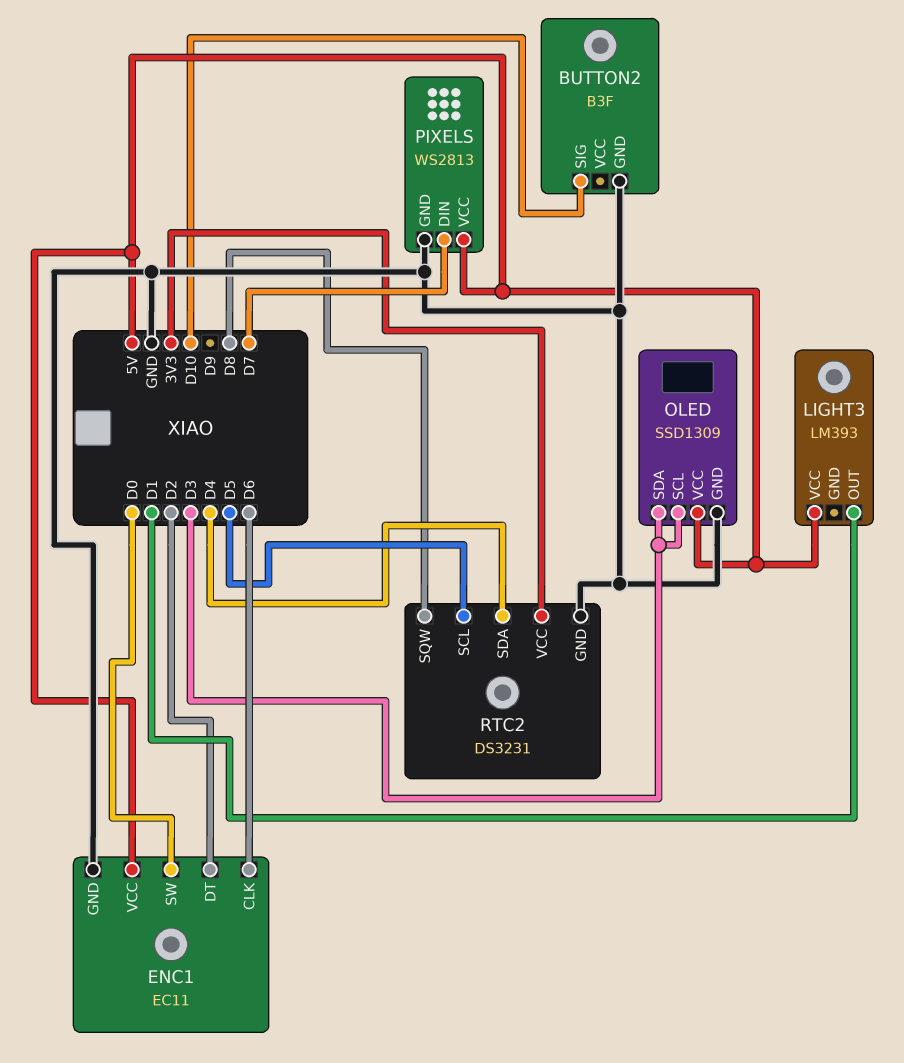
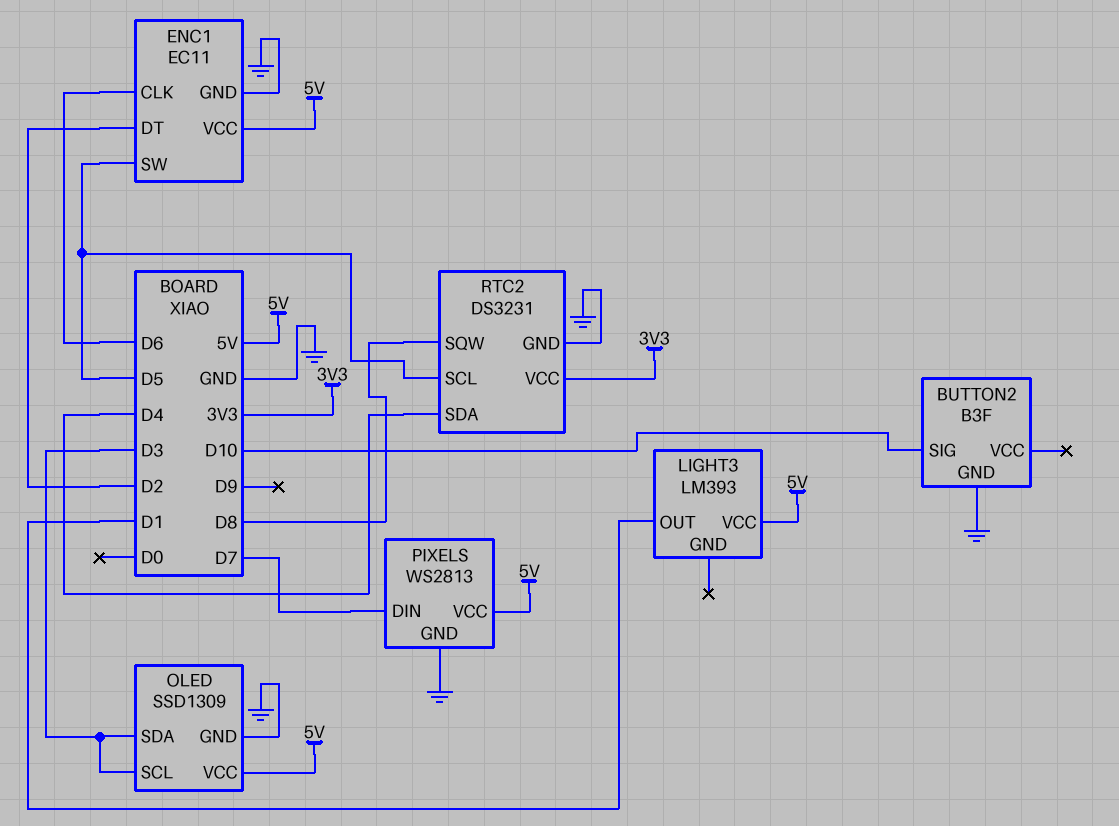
ENC1 pin SW: D0 -> D5

